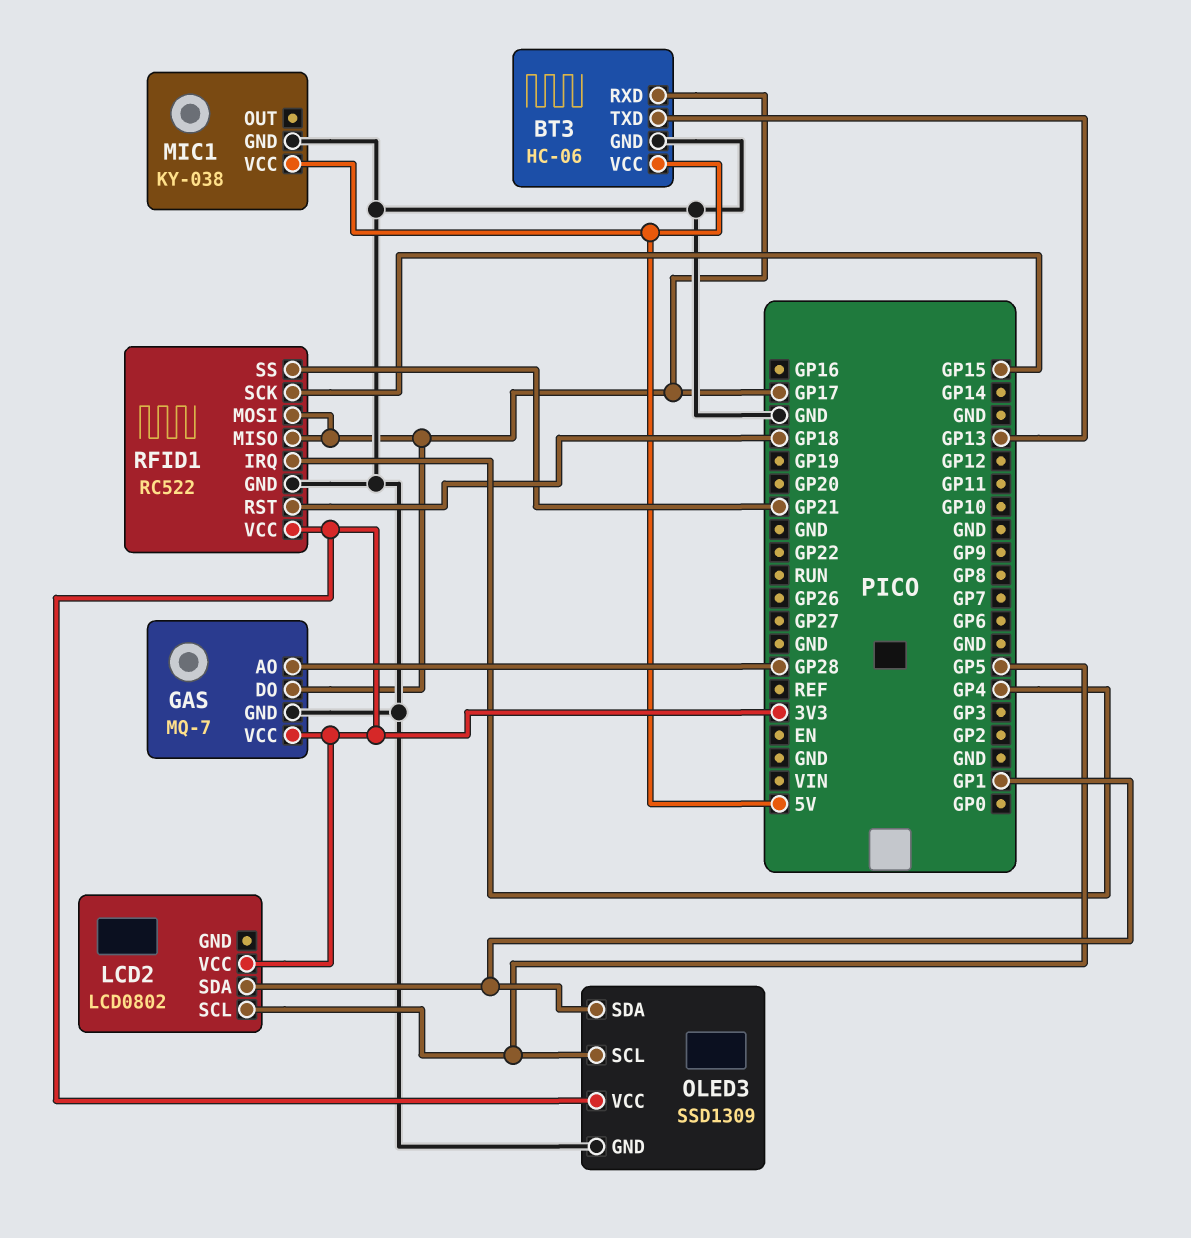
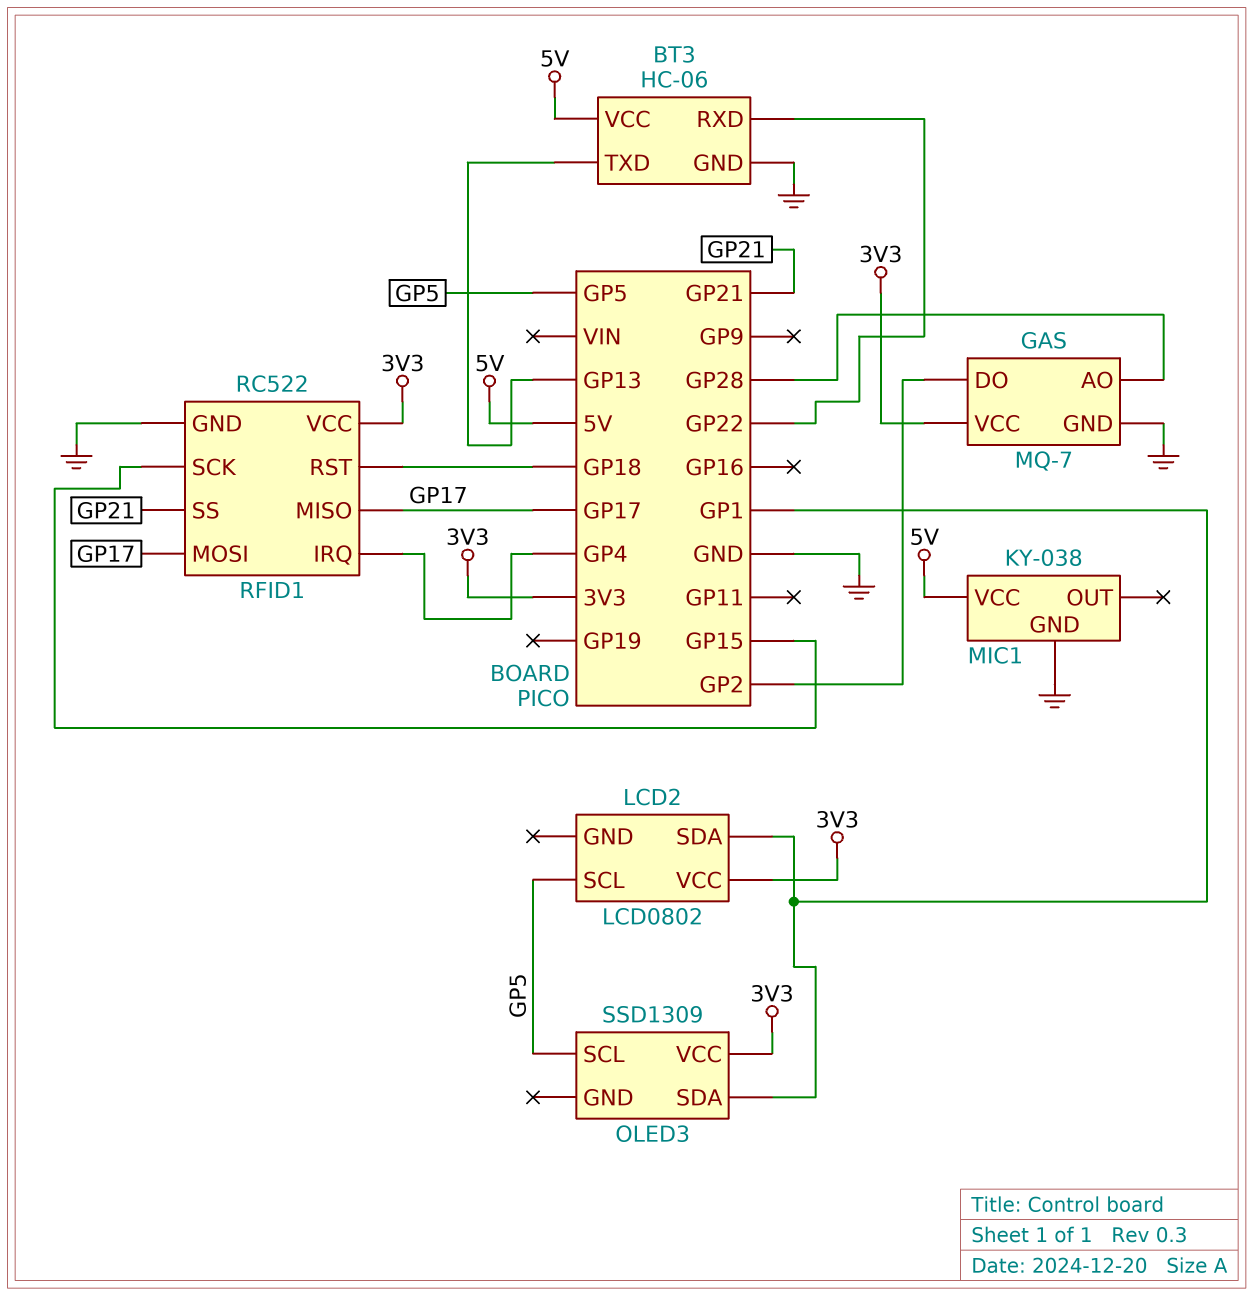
BT3 pin RXD: GP17 -> GP22
GAS pin DO: GP17 -> GP2
OLED3 pin GND: GND -> none

